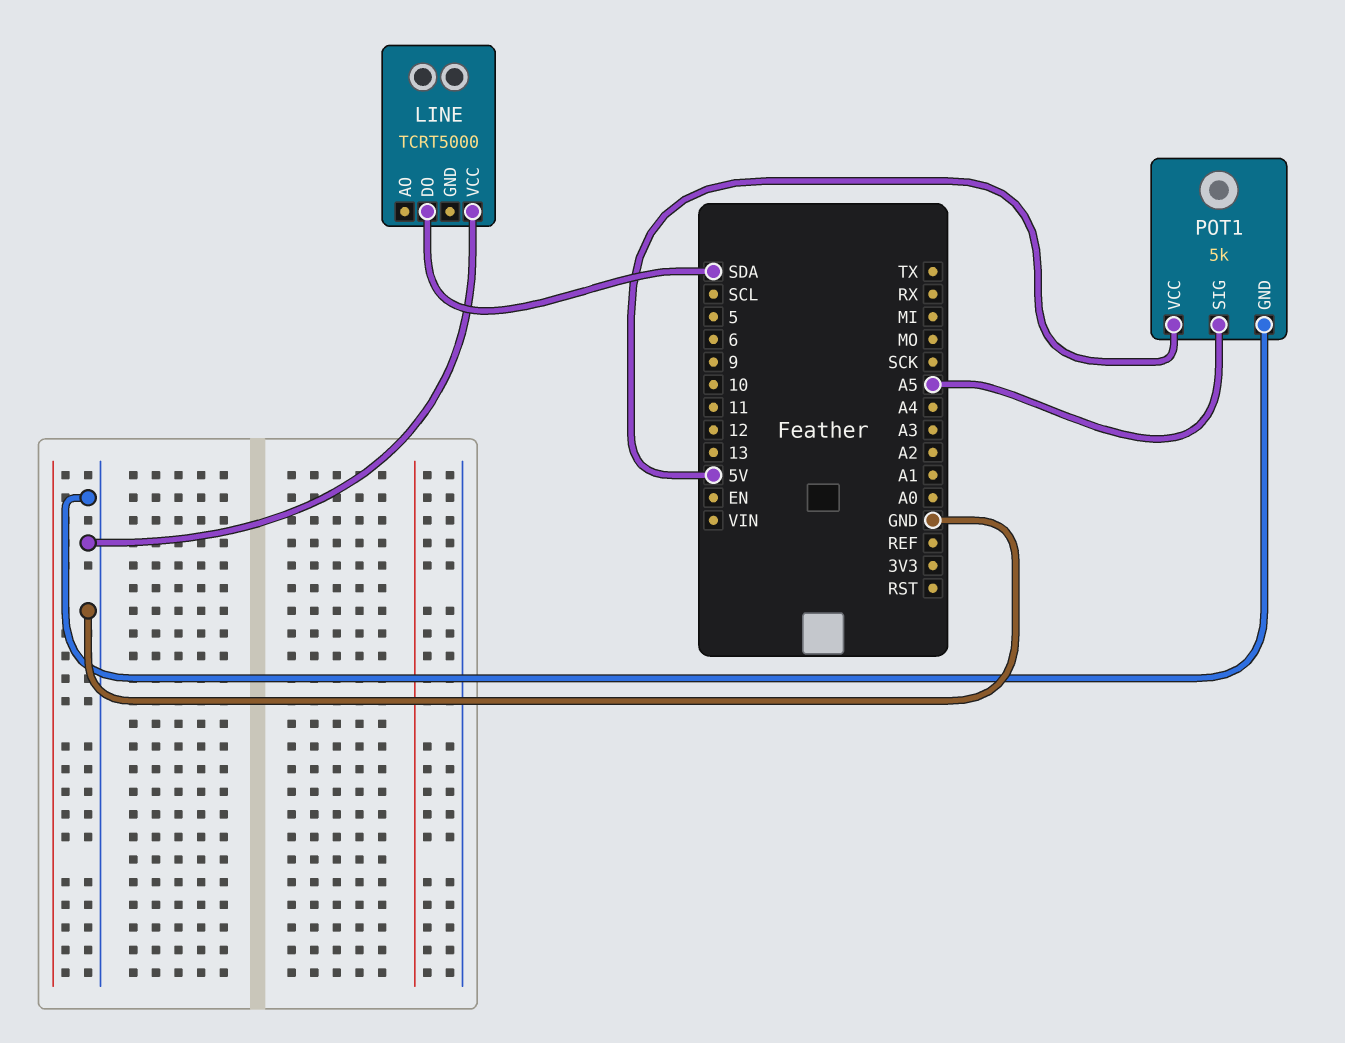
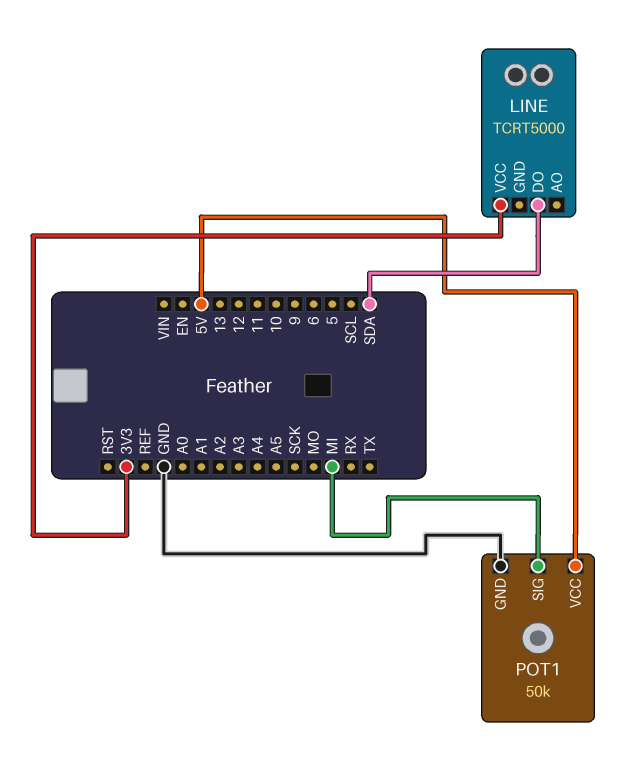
LINE pin VCC: GND -> 3V3
POT1: 5k -> 50k
POT1 pin SIG: A5 -> MI

